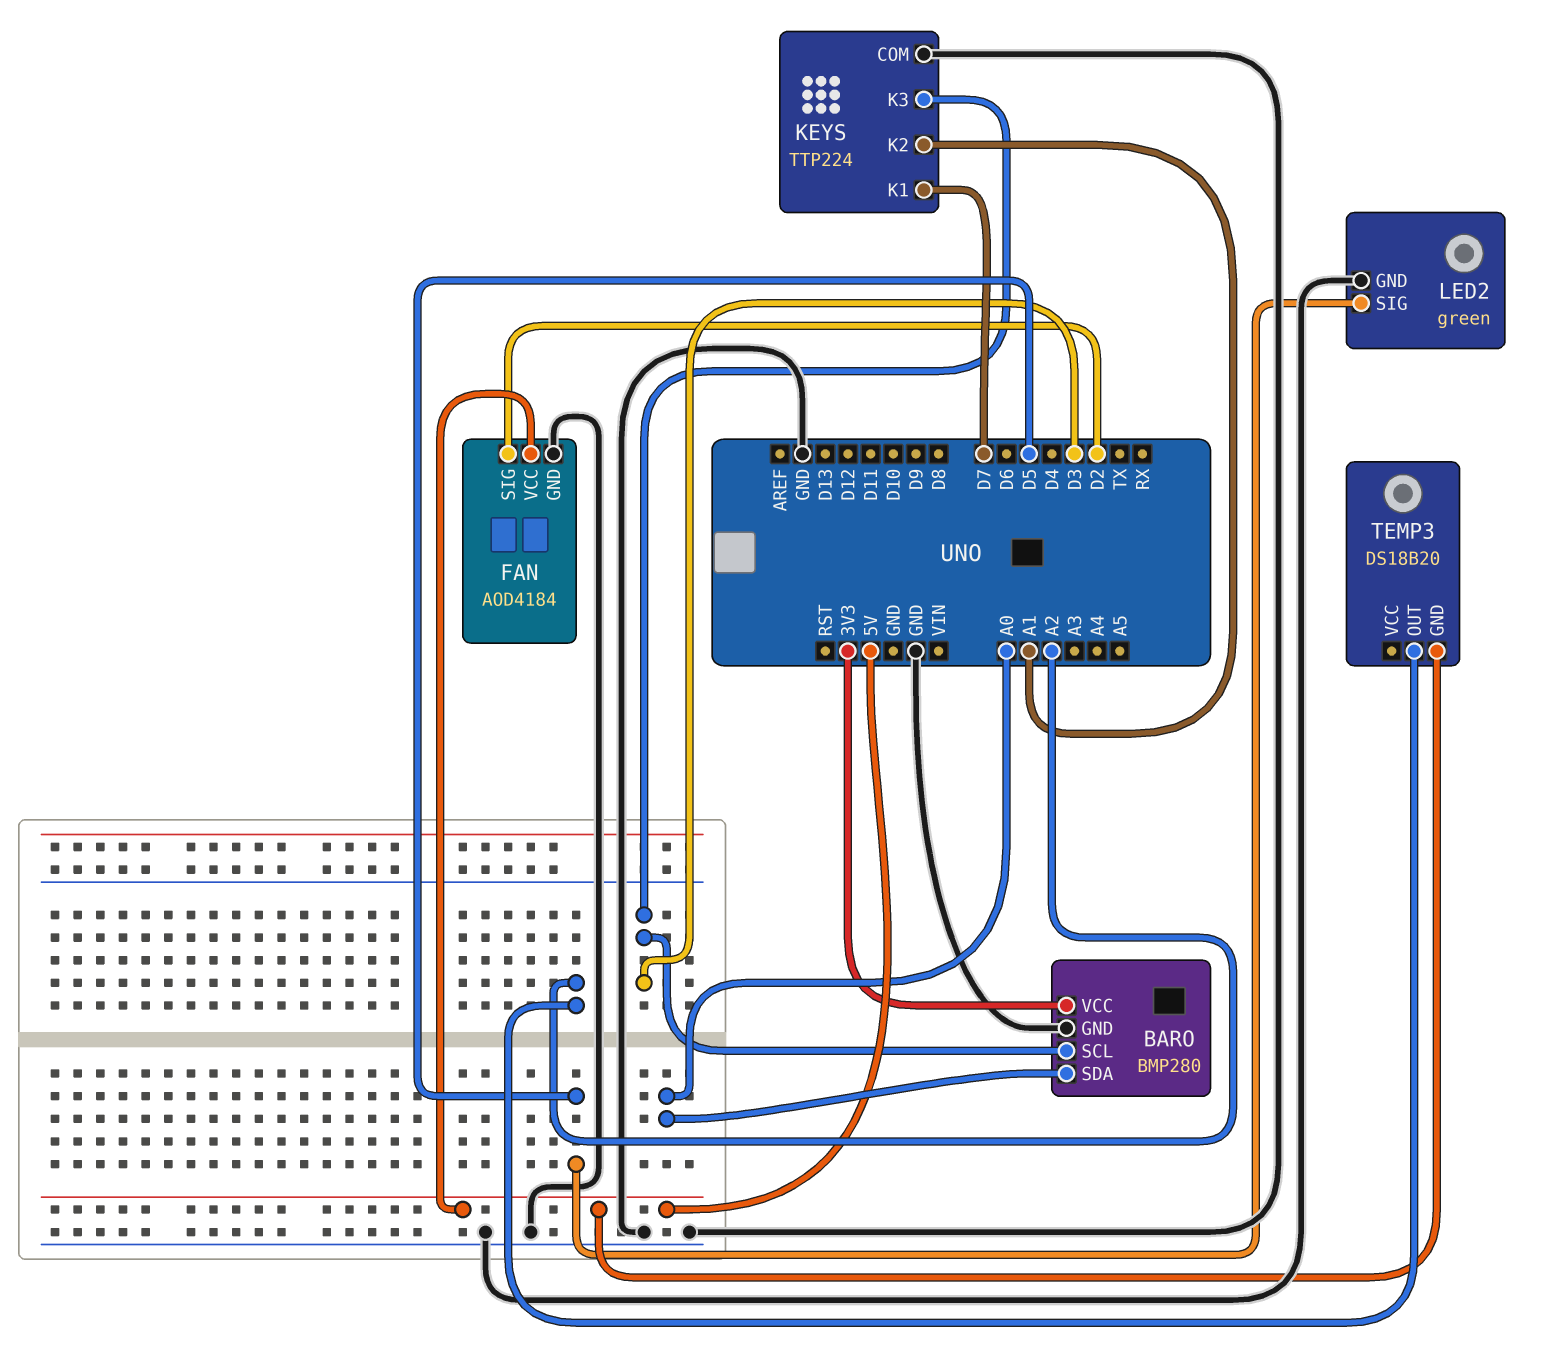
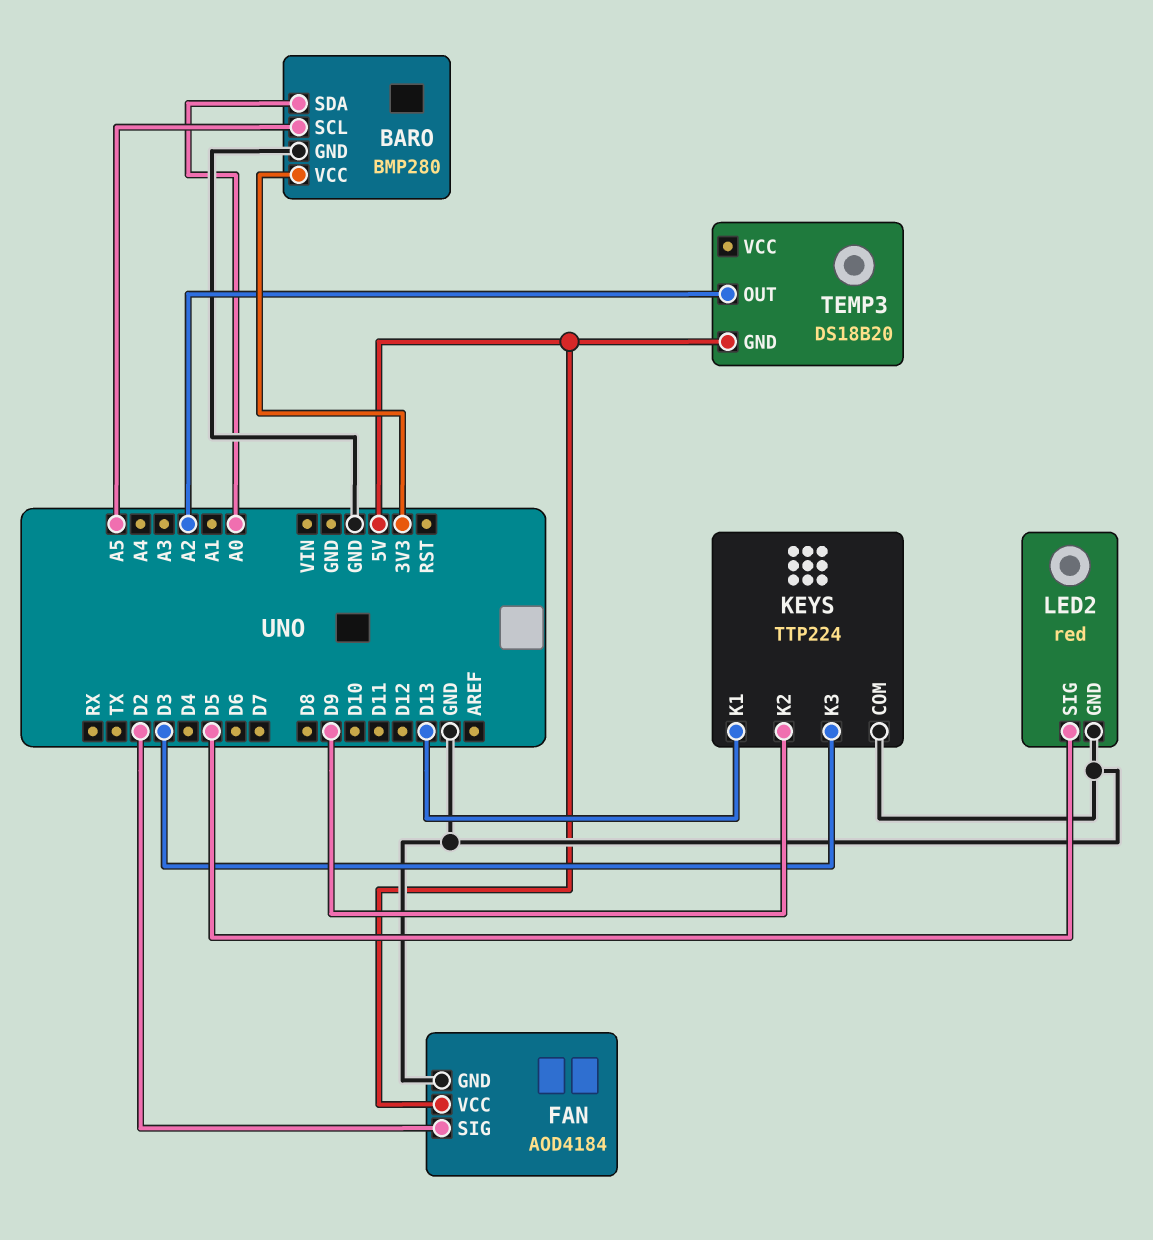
BARO pin SCL: D3 -> A5
KEYS pin K1: D7 -> D13
KEYS pin K2: A1 -> D9
LED2: green -> red

